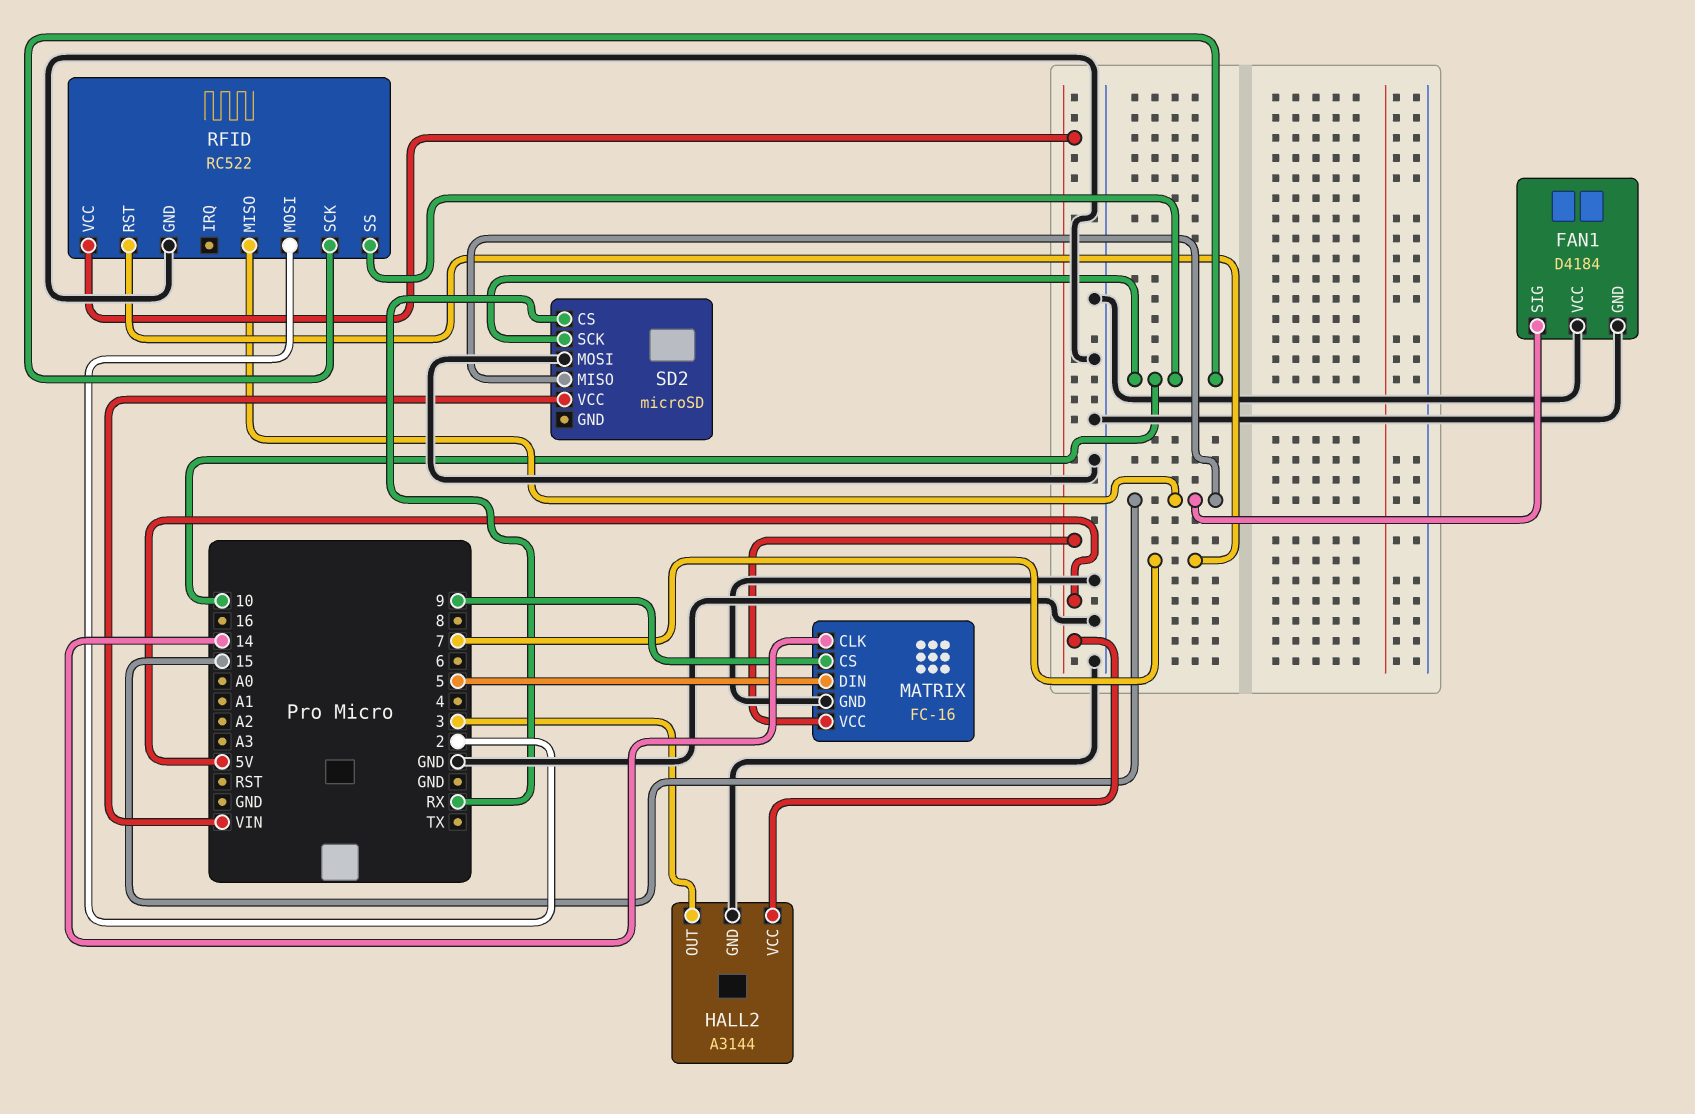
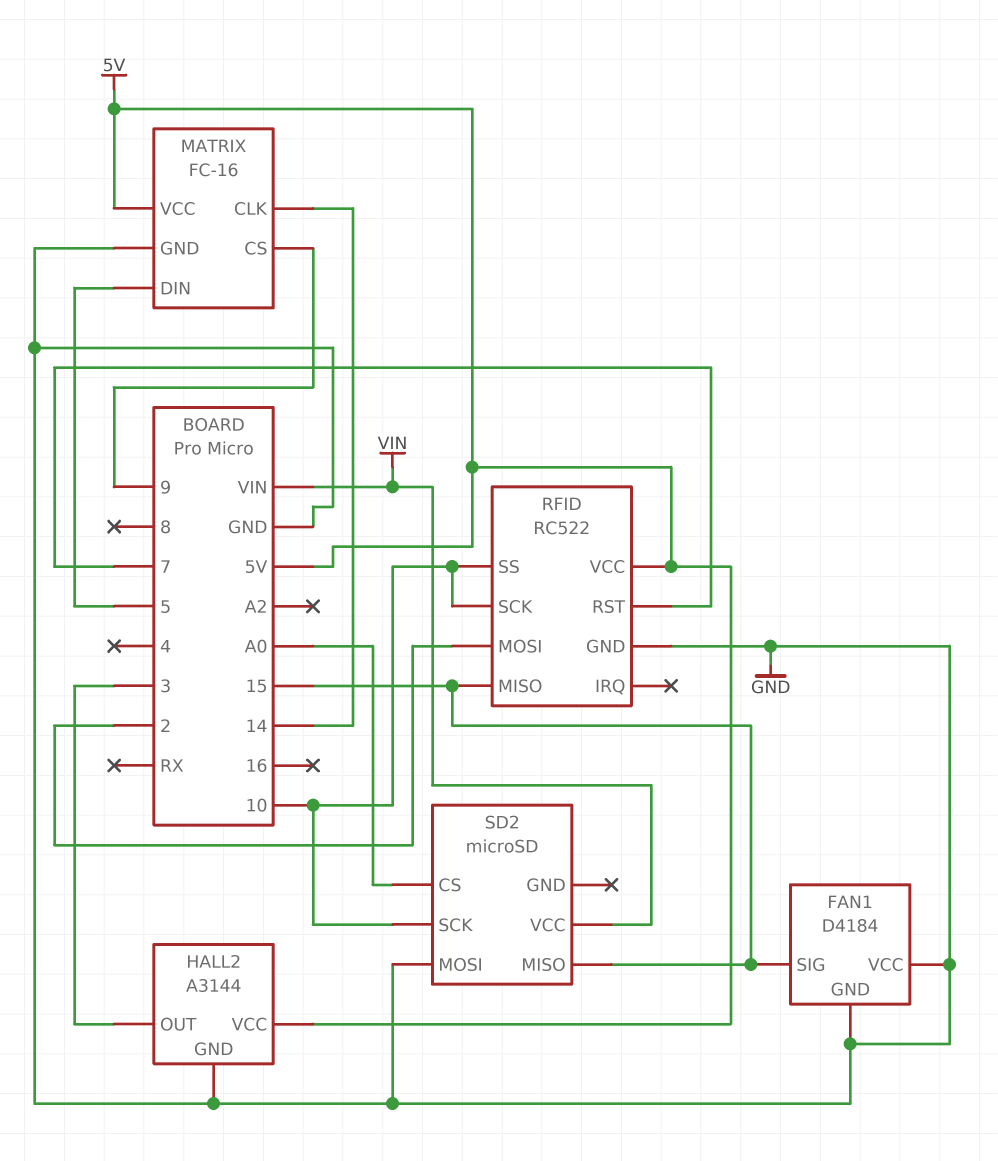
SD2 pin CS: RX -> A0

